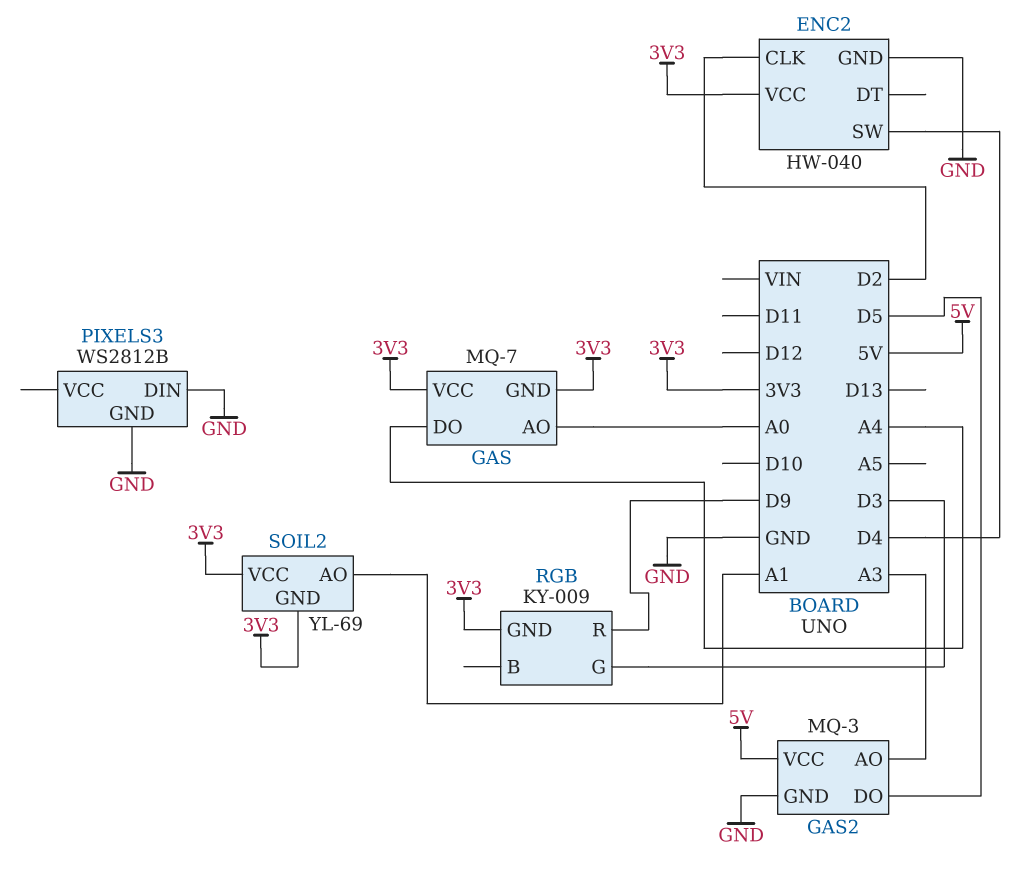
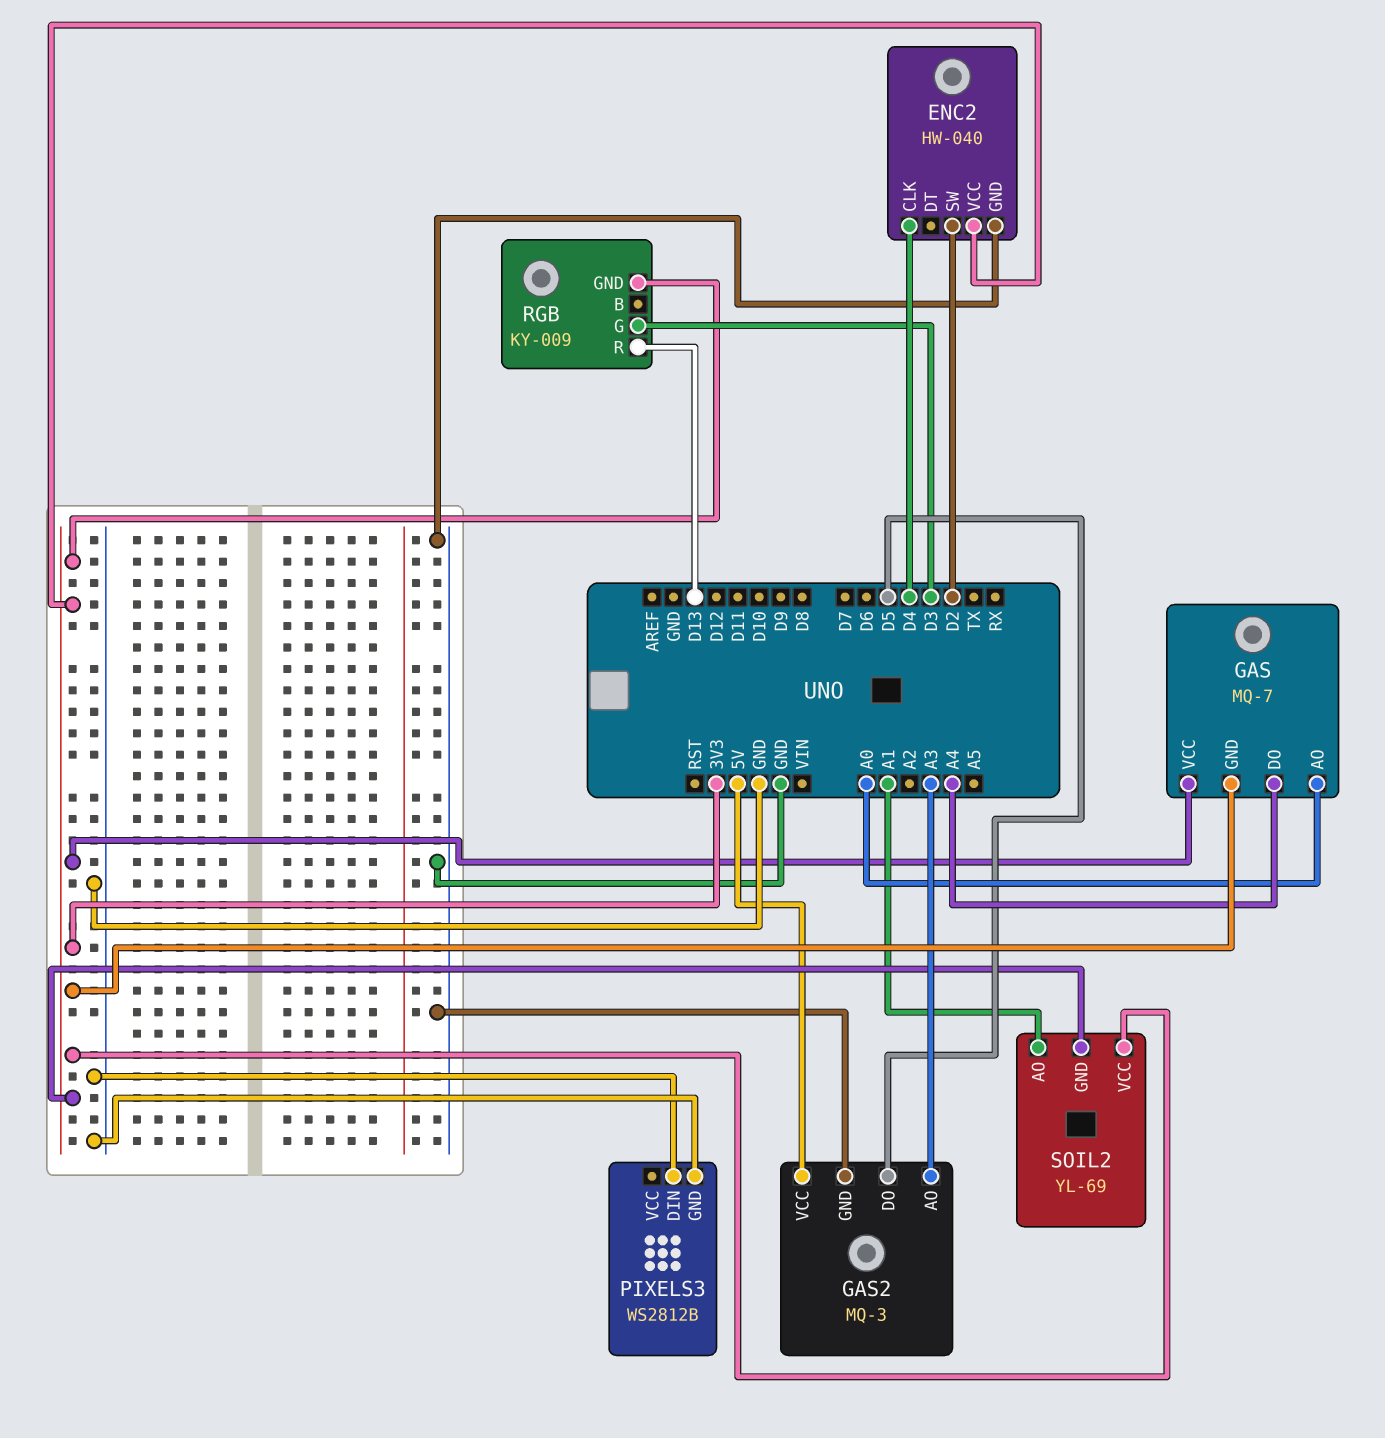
ENC2 pin CLK: D2 -> D4
ENC2 pin SW: D4 -> D2
RGB pin R: D9 -> D13

